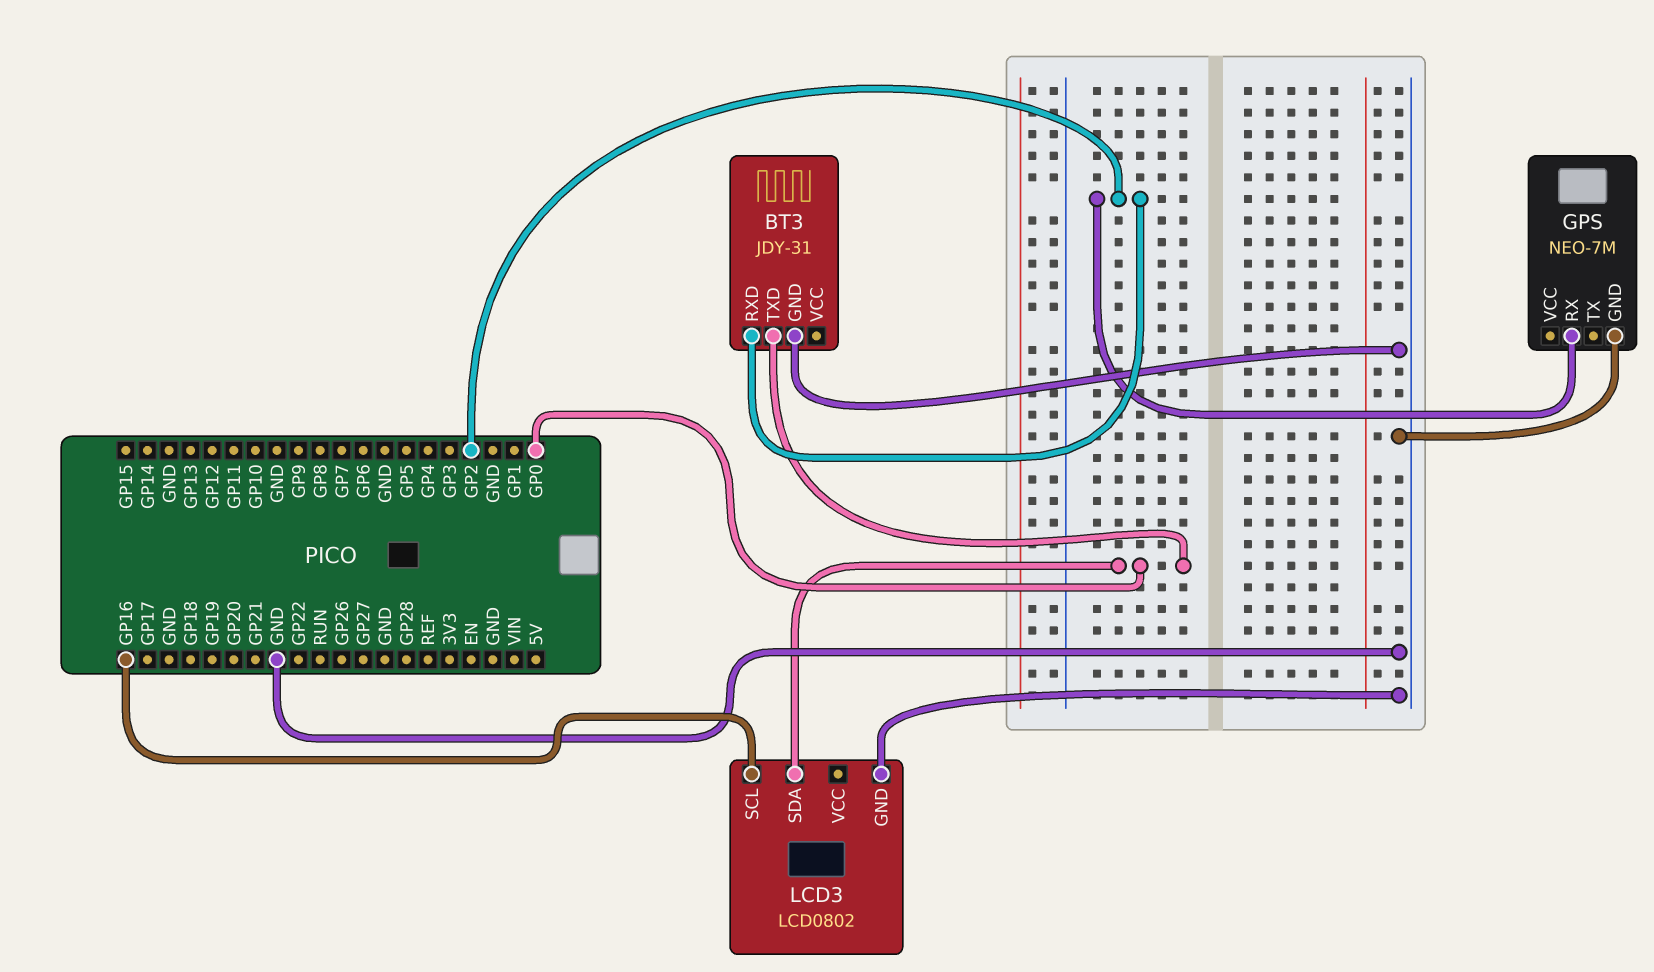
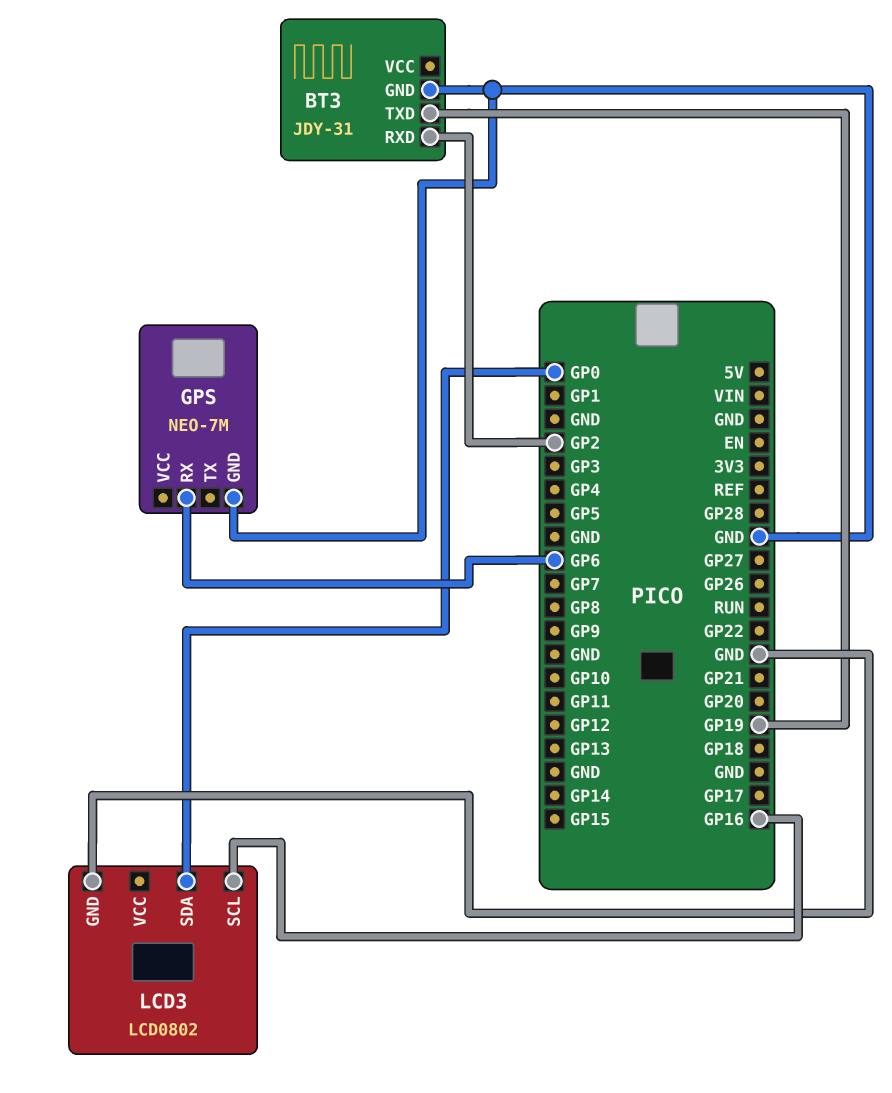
BT3 pin TXD: GP0 -> GP19
GPS pin RX: GP2 -> GP6

